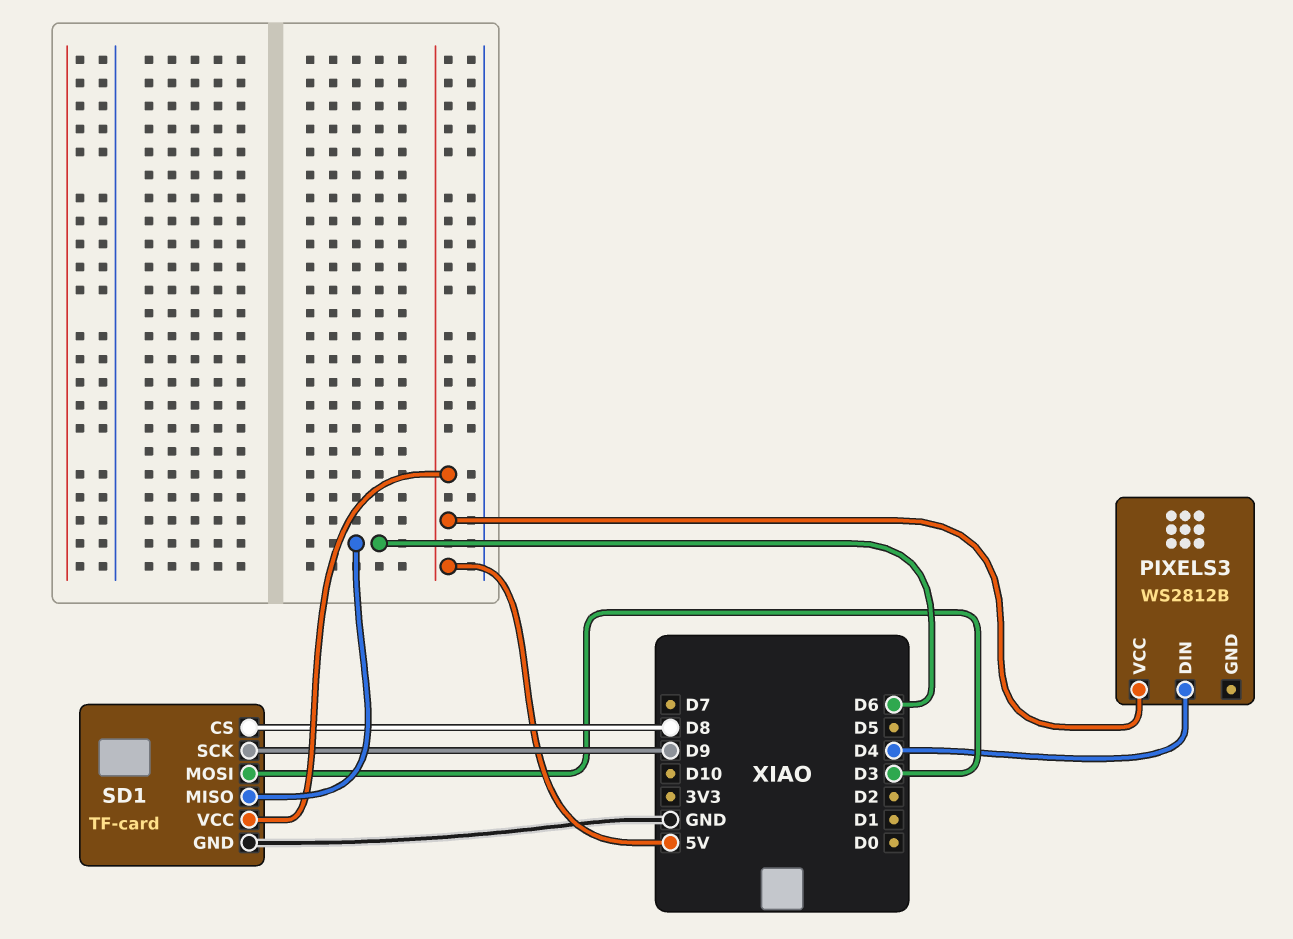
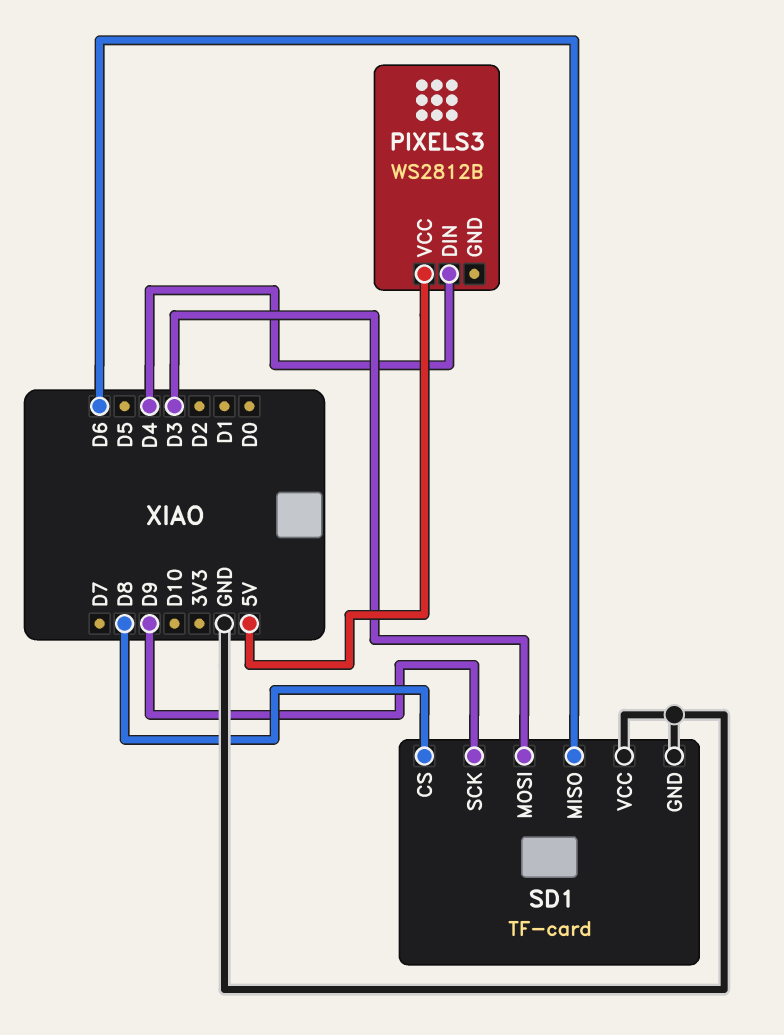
SD1 pin VCC: 5V -> GND

